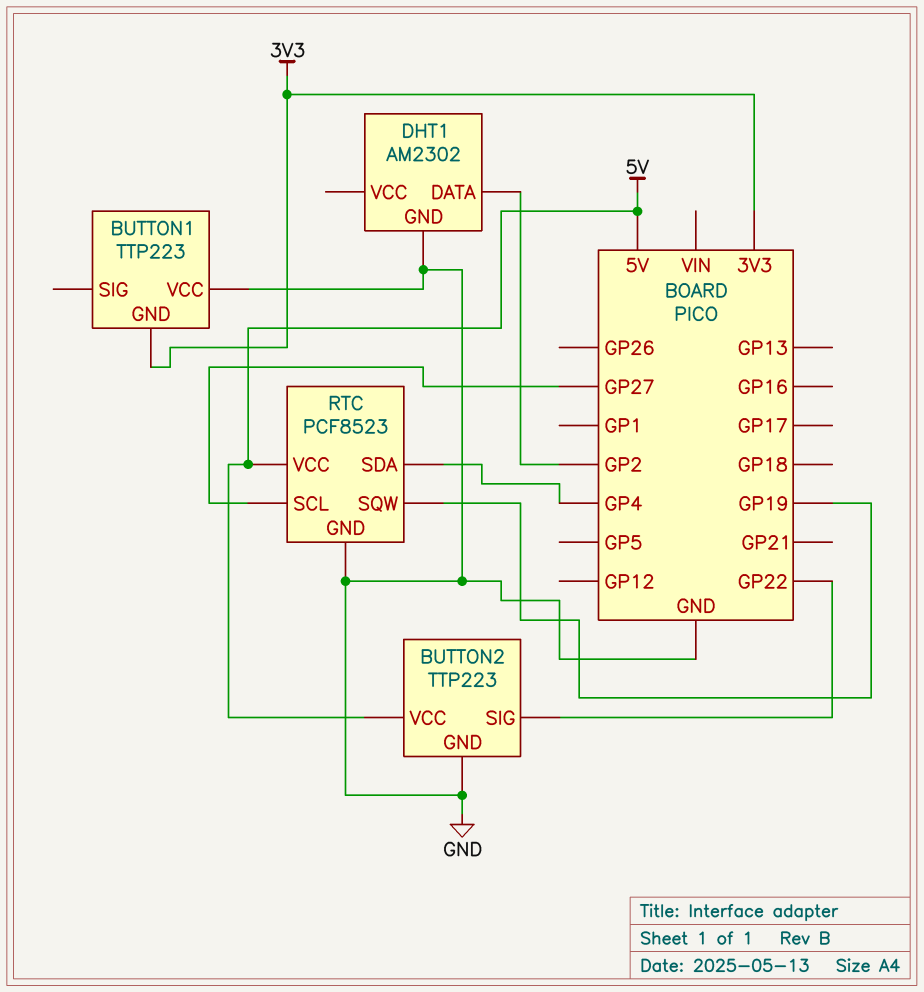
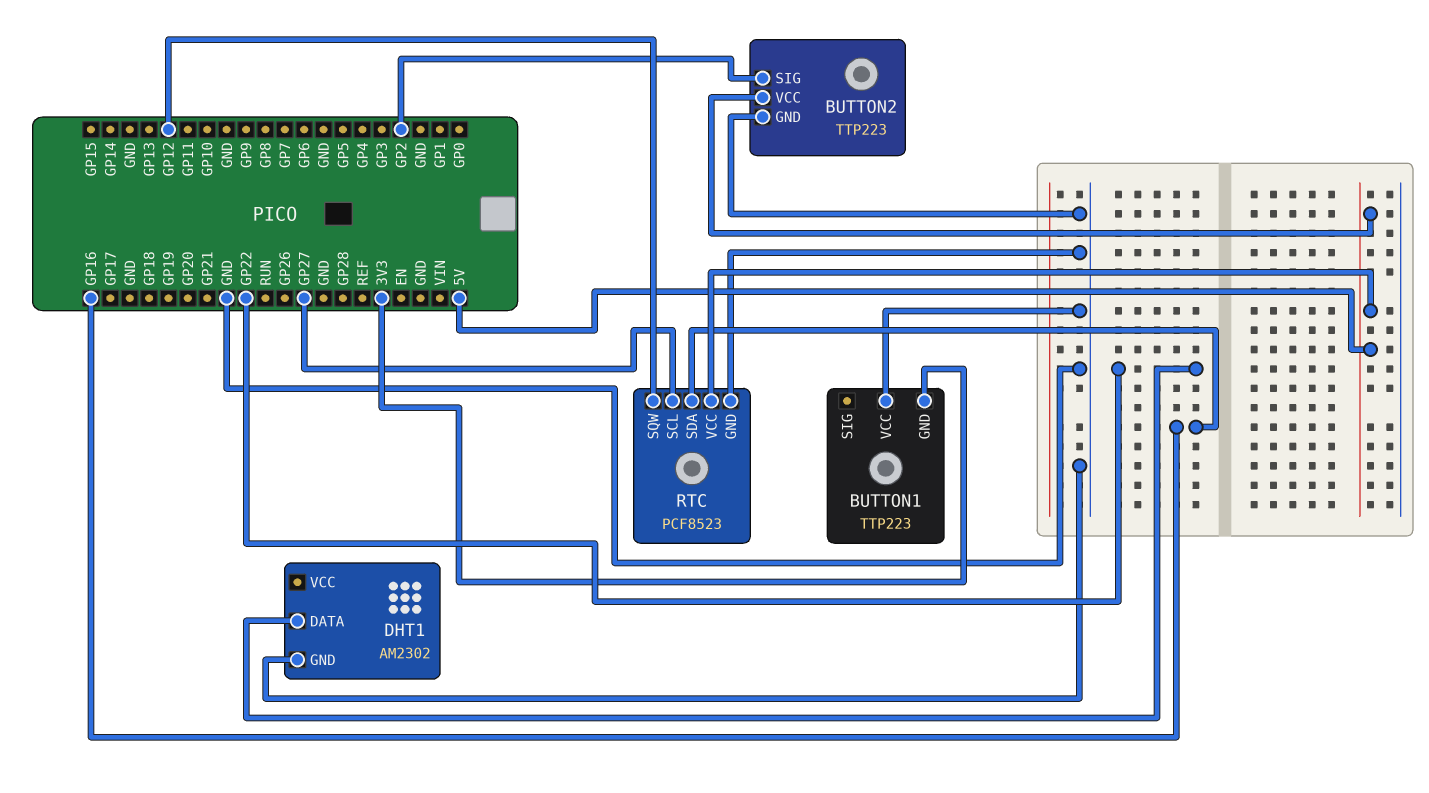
BUTTON2 pin SIG: GP22 -> GP2
DHT1 pin DATA: GP2 -> GP22
RTC pin SDA: GP4 -> GP16
RTC pin SQW: GP19 -> GP12

